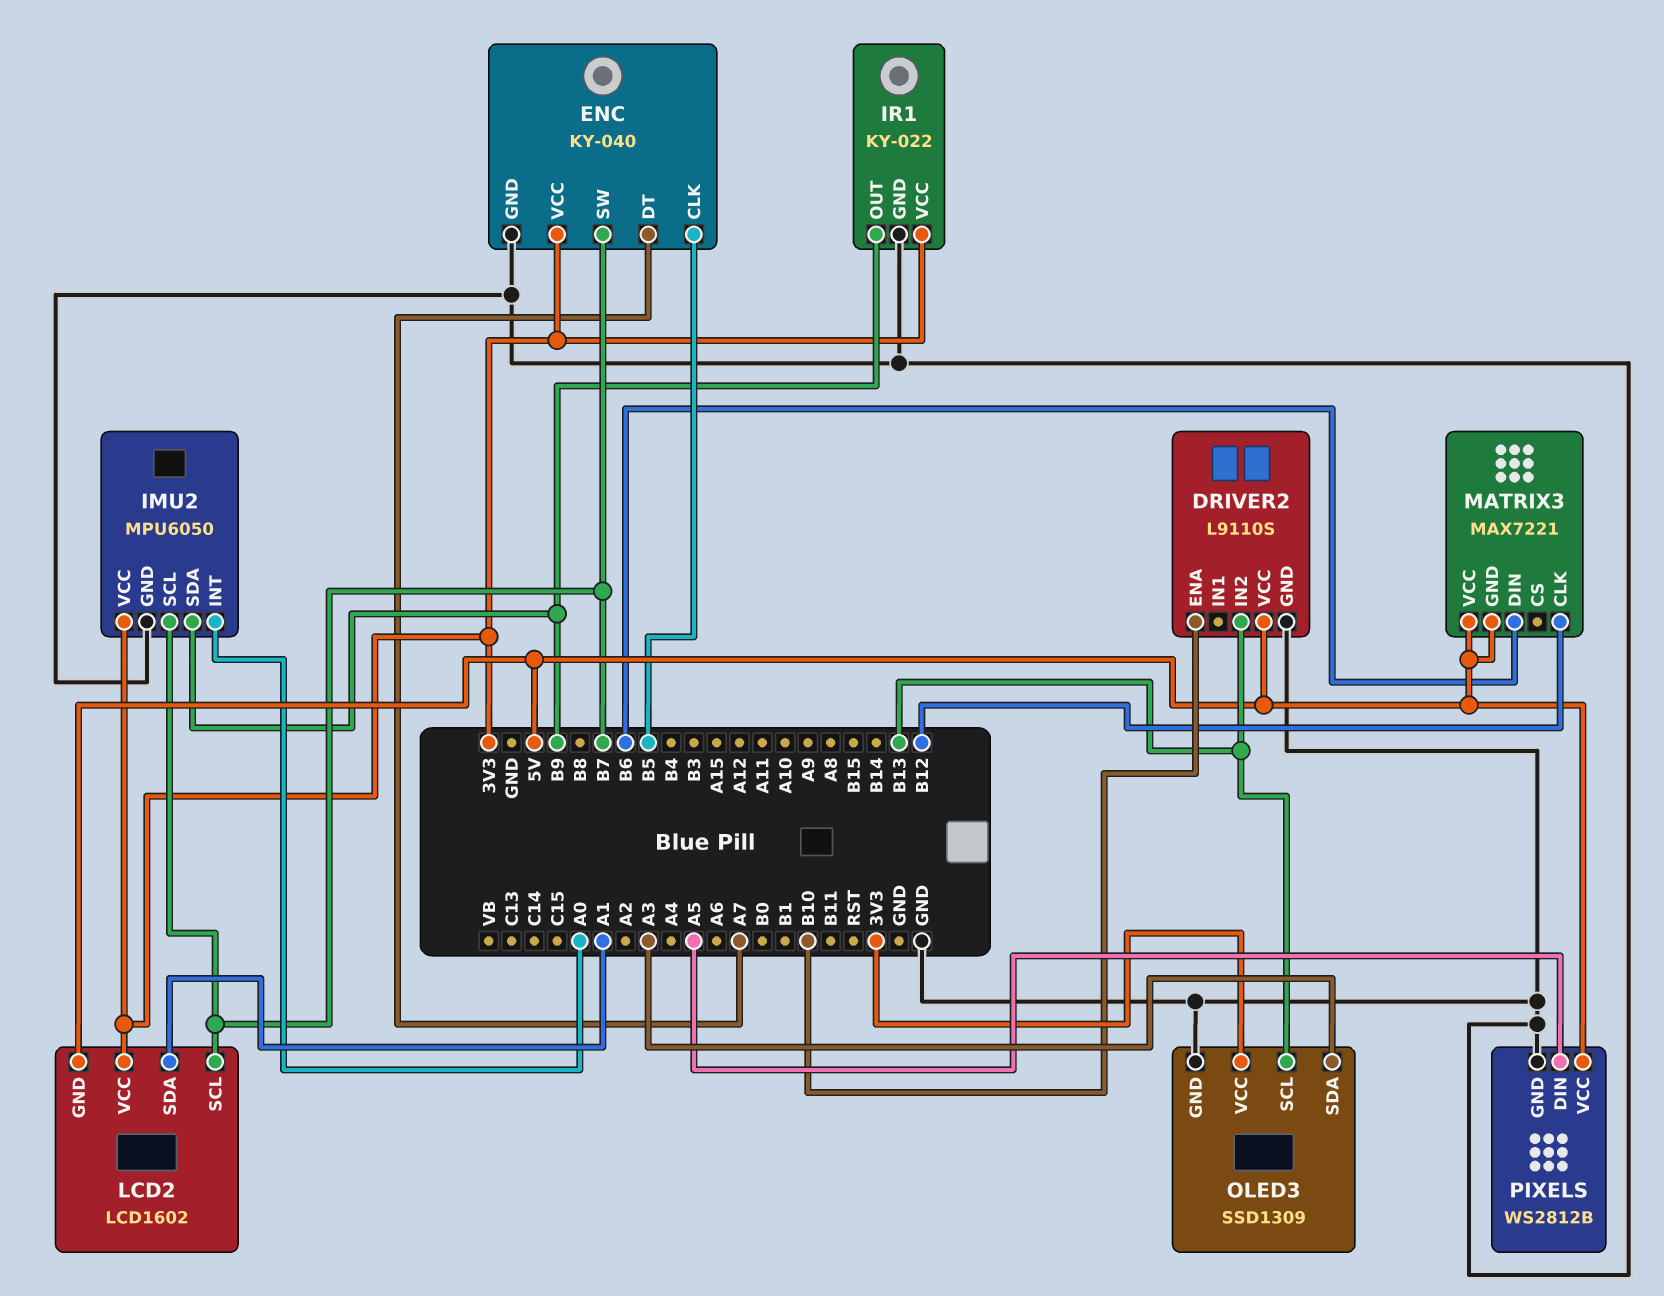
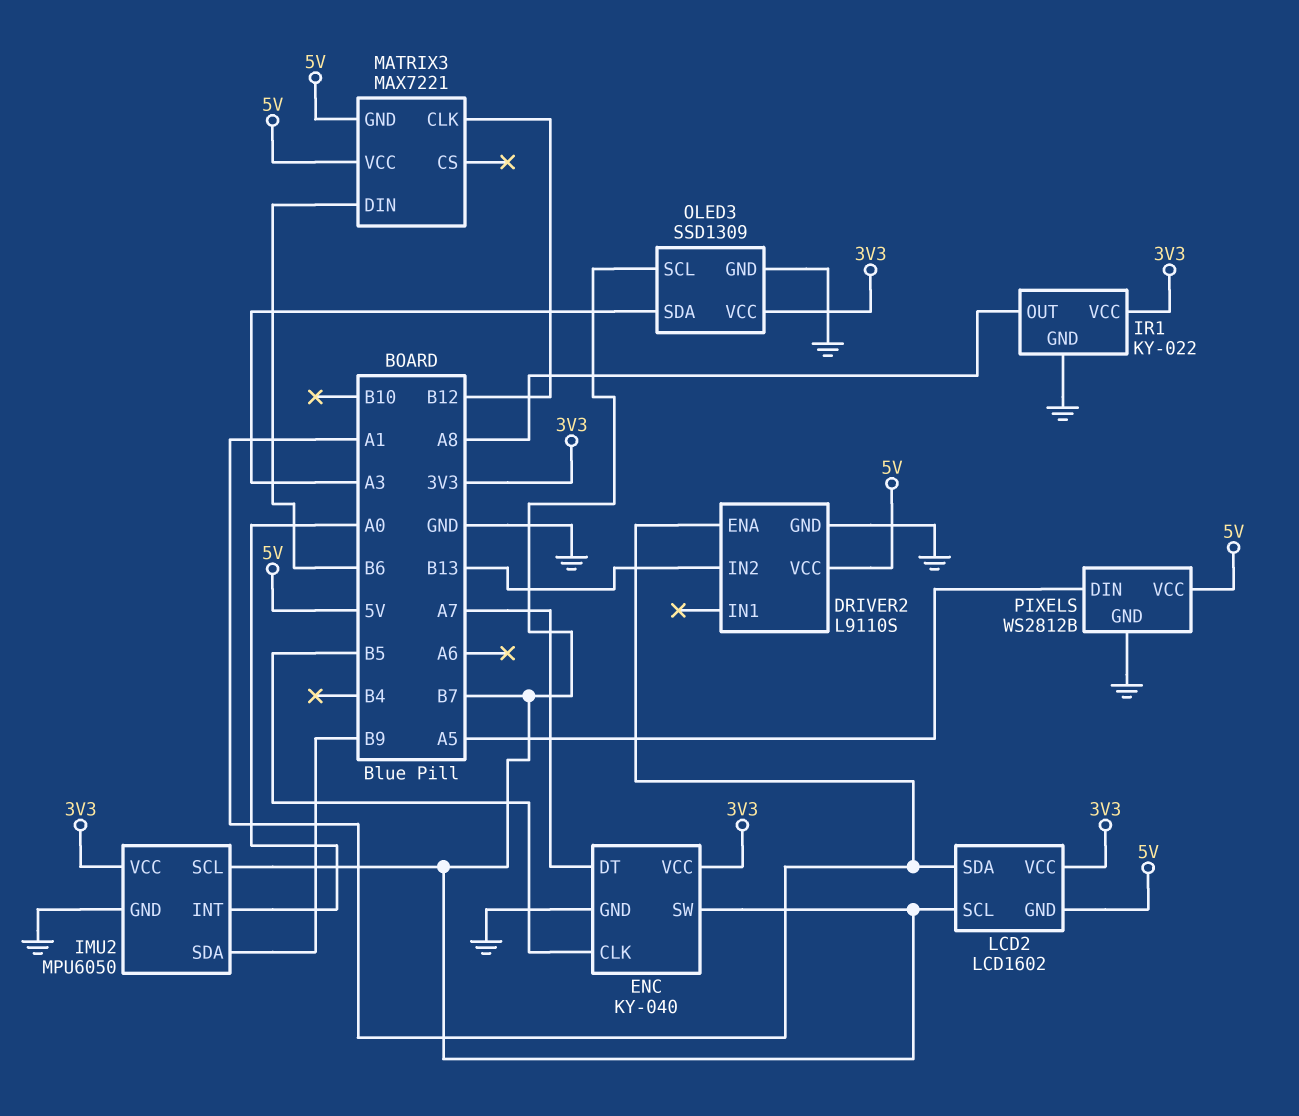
DRIVER2 pin ENA: B10 -> A1
IR1 pin OUT: B9 -> A8
OLED3 pin SCL: B13 -> B7

